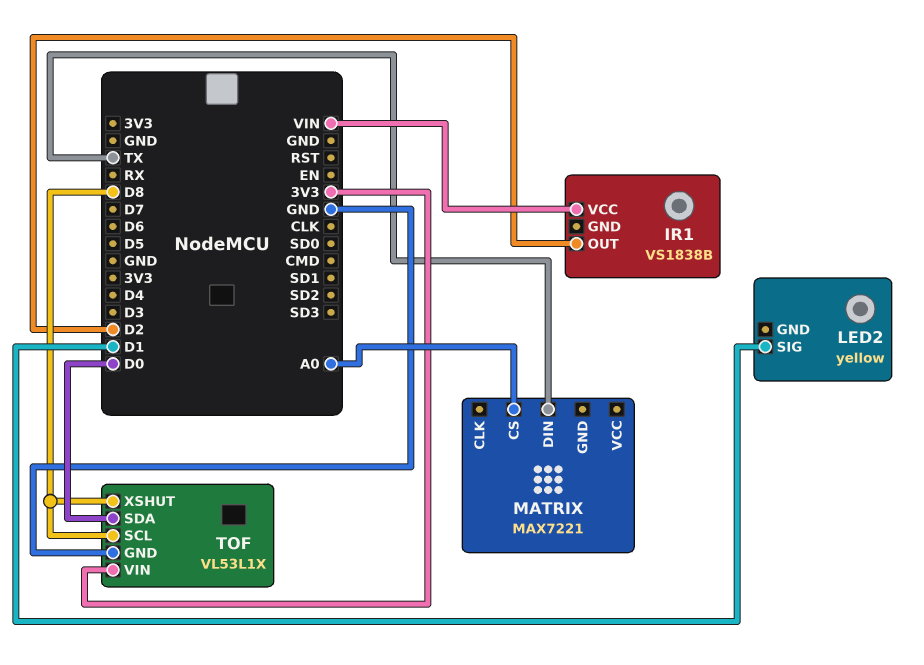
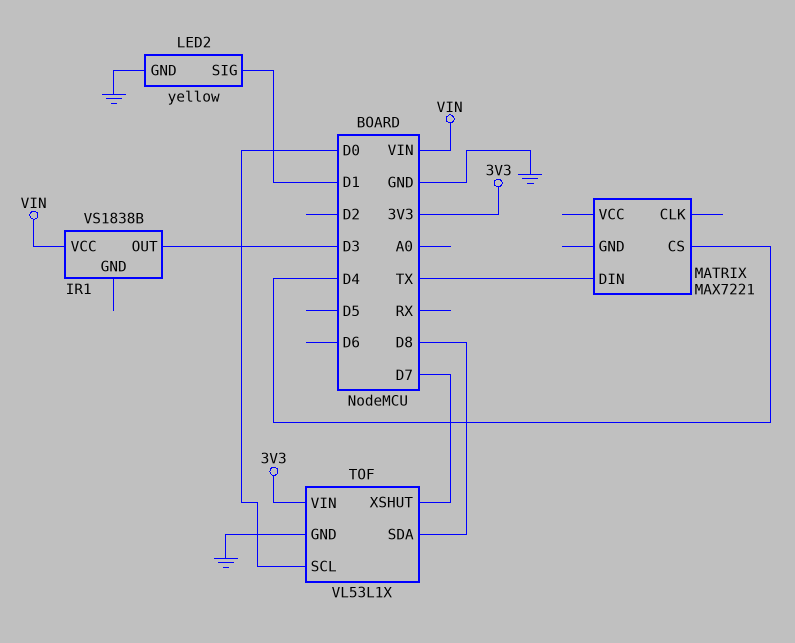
IR1 pin OUT: D2 -> D3
LED2 pin GND: none -> GND
MATRIX pin CS: A0 -> D4
TOF pin SCL: D8 -> D0
TOF pin SDA: D0 -> D8
TOF pin XSHUT: D8 -> D7

